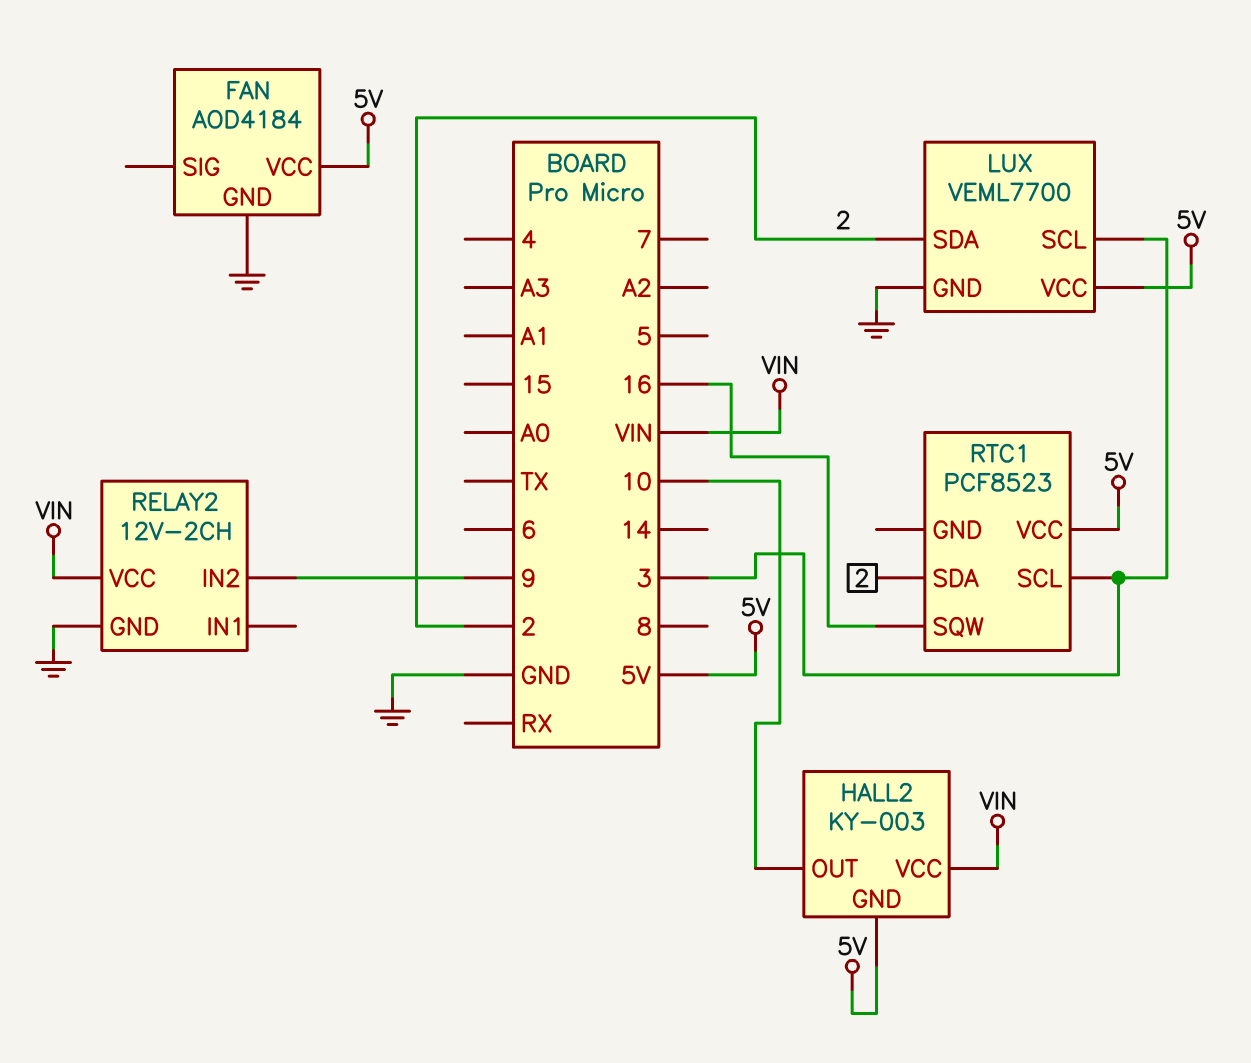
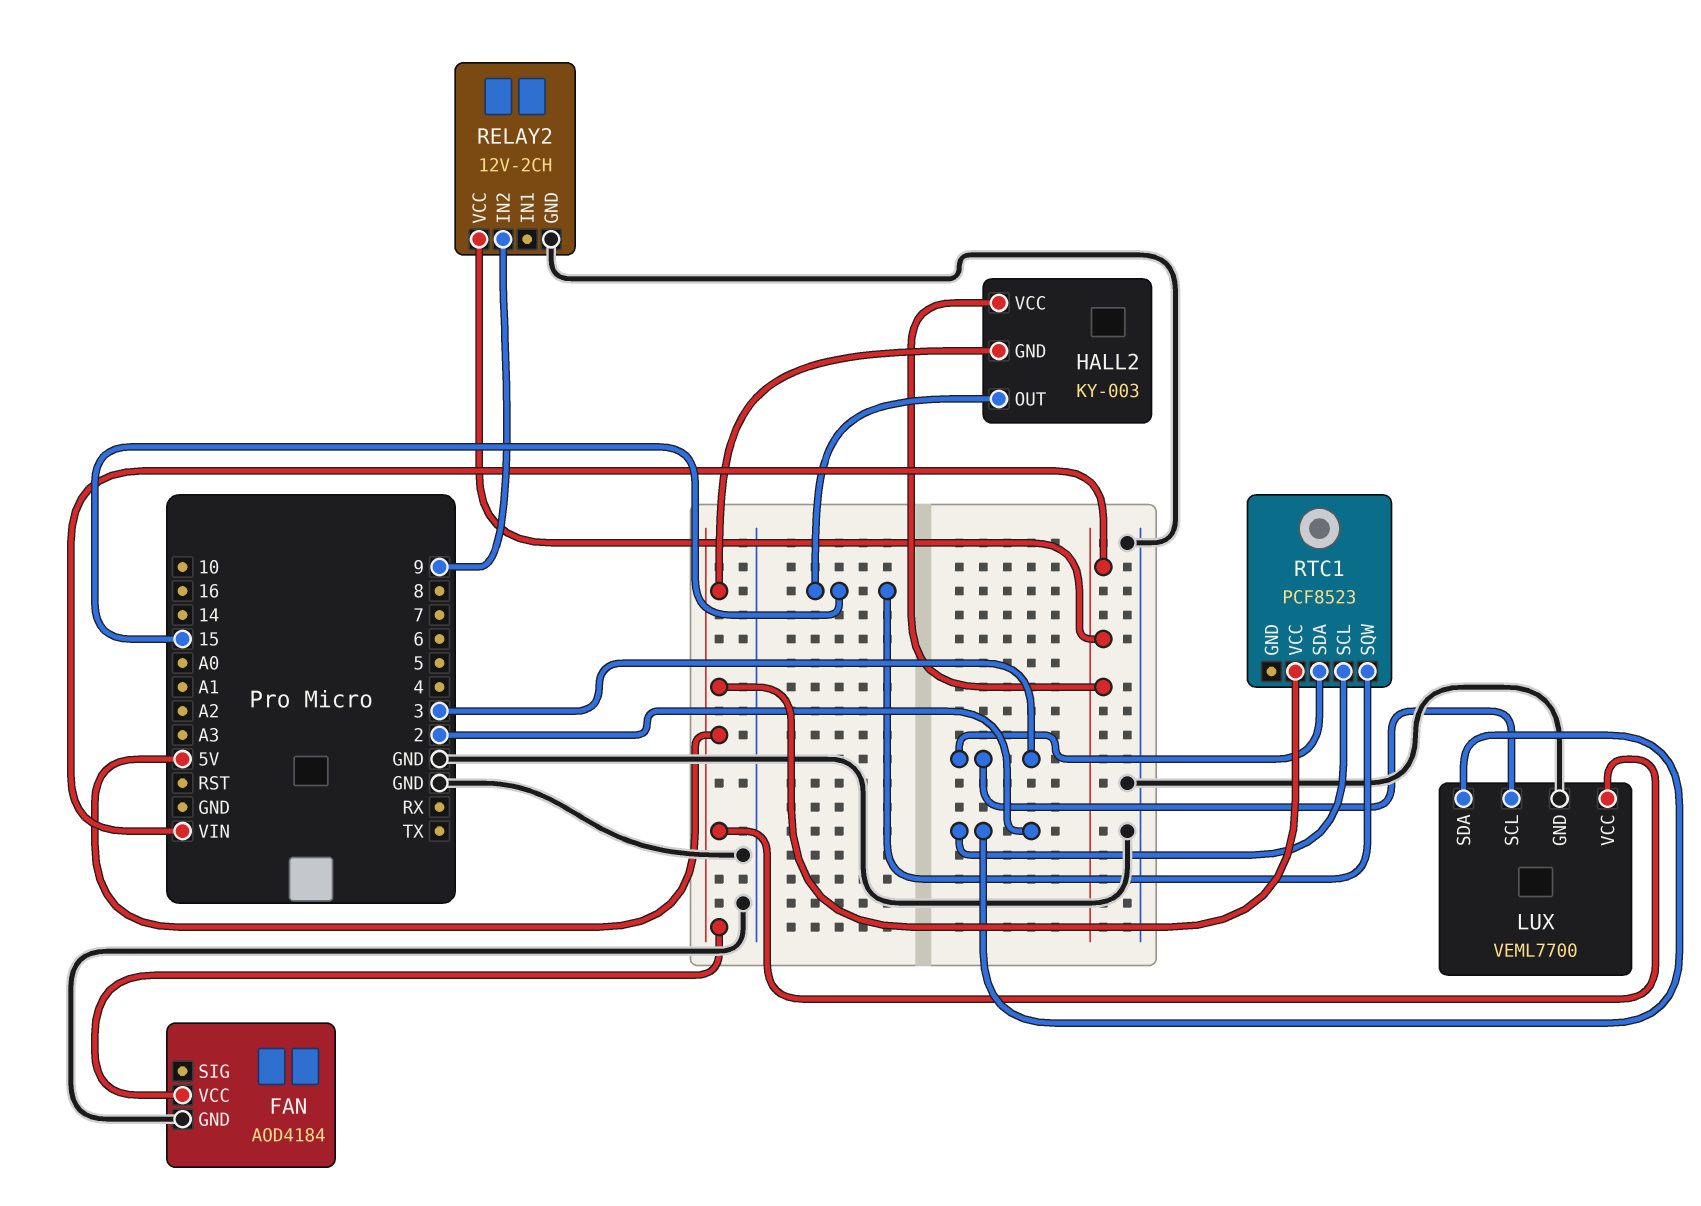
HALL2 pin OUT: 10 -> 15
RTC1 pin SCL: 3 -> 2
RTC1 pin SDA: 2 -> 3
RTC1 pin SQW: 16 -> 15

